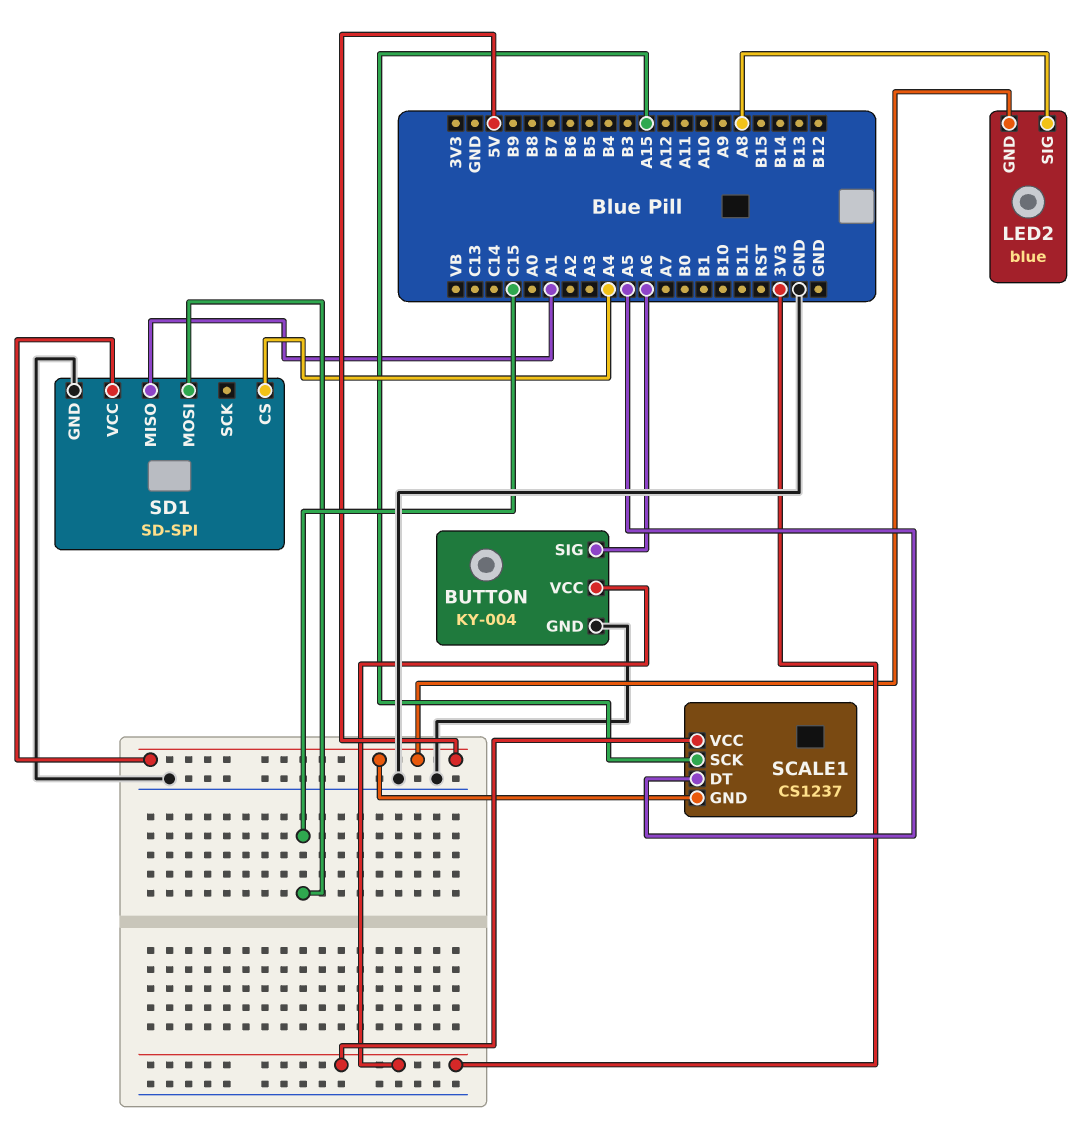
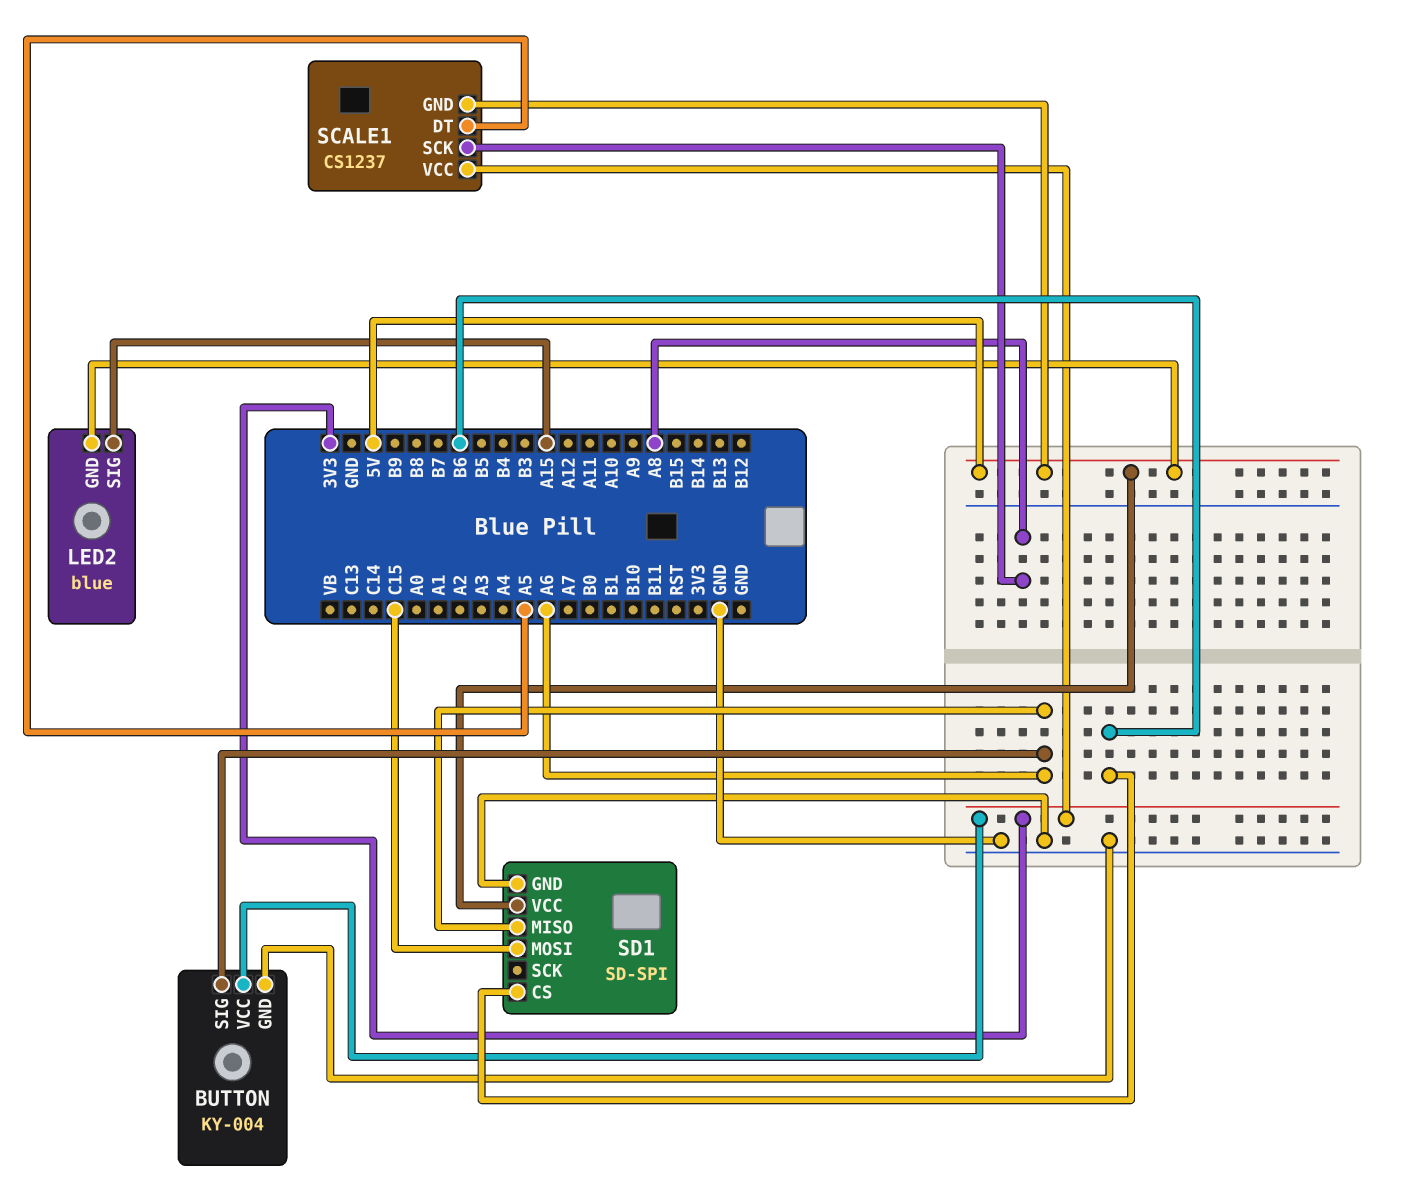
LED2 pin SIG: A8 -> A15
SCALE1 pin SCK: A15 -> A8
SD1 pin CS: A4 -> B6
SD1 pin MISO: A1 -> A6

